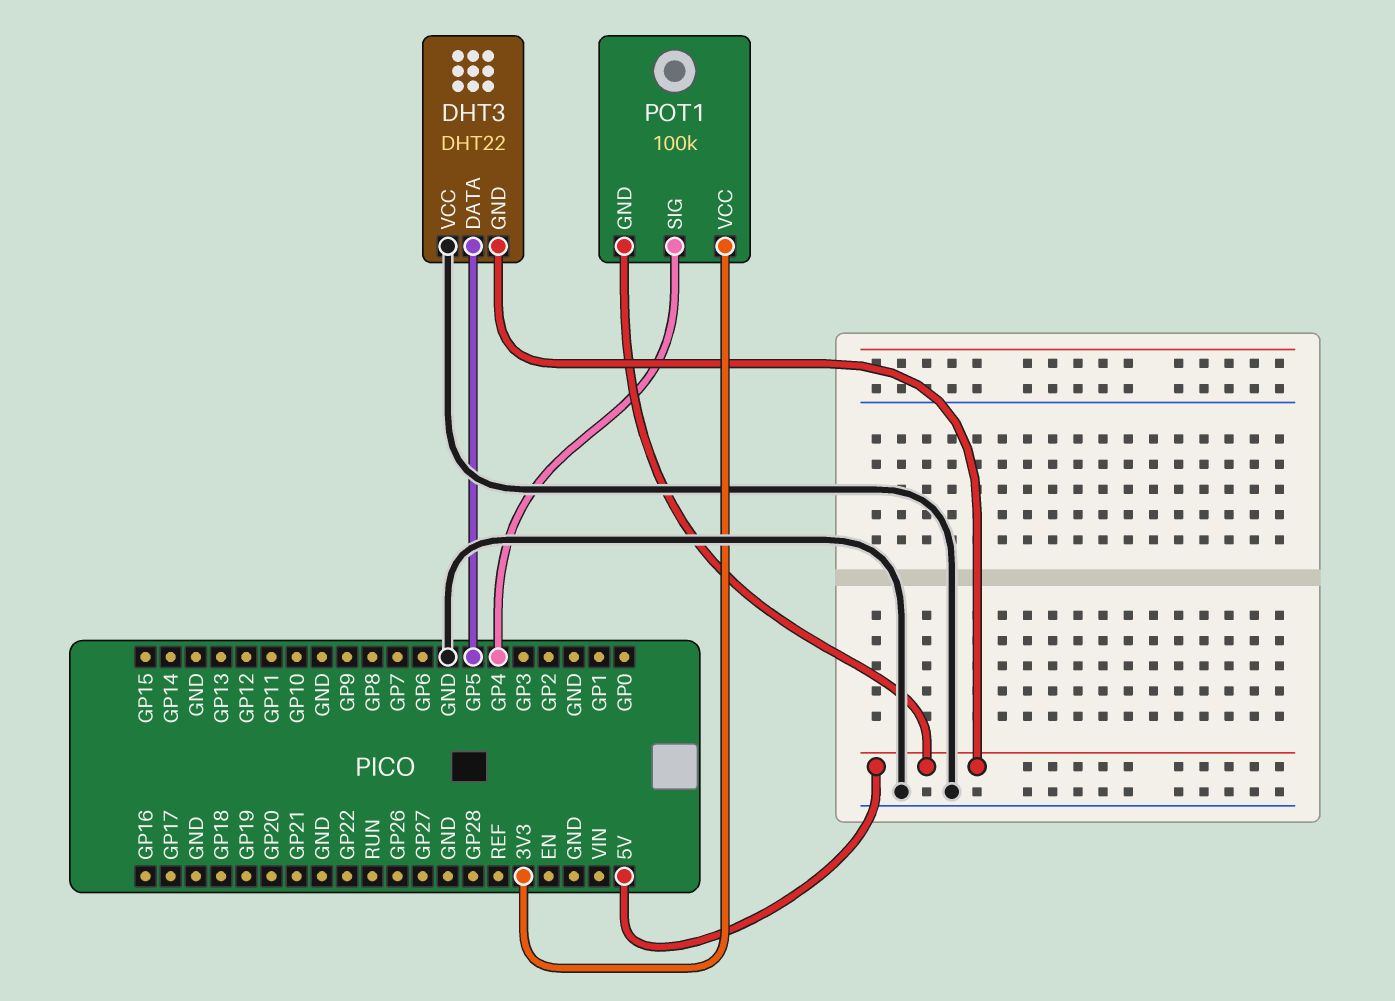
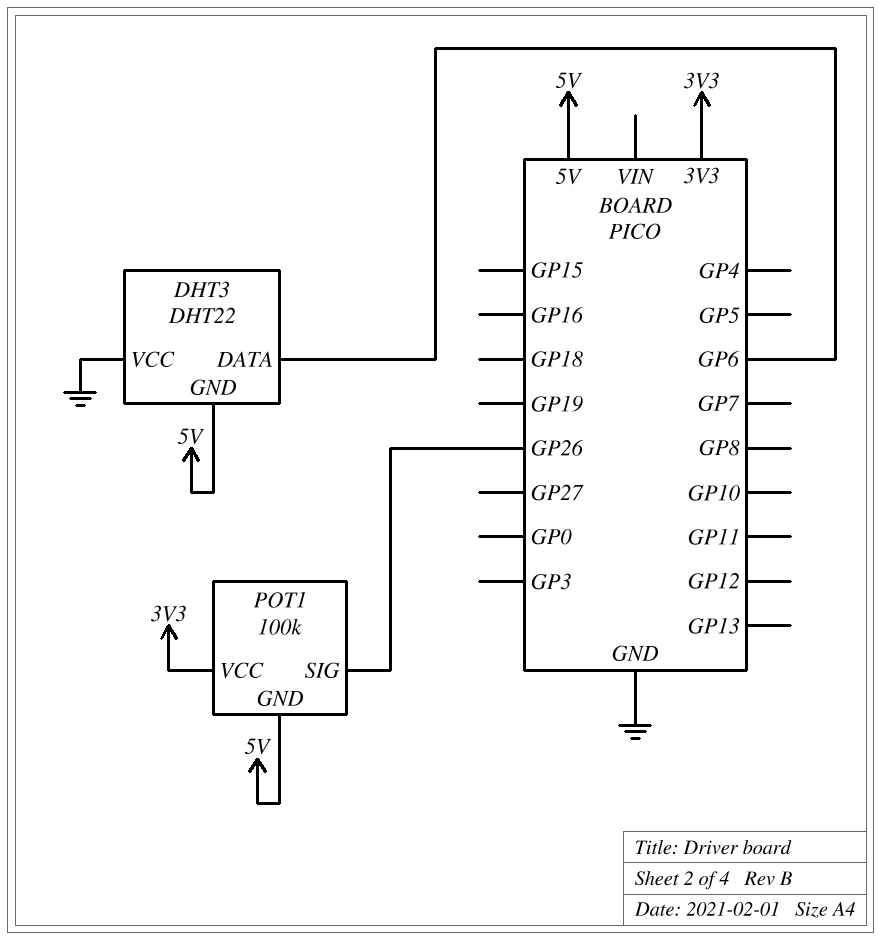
DHT3 pin DATA: GP5 -> GP6
POT1 pin SIG: GP4 -> GP26

